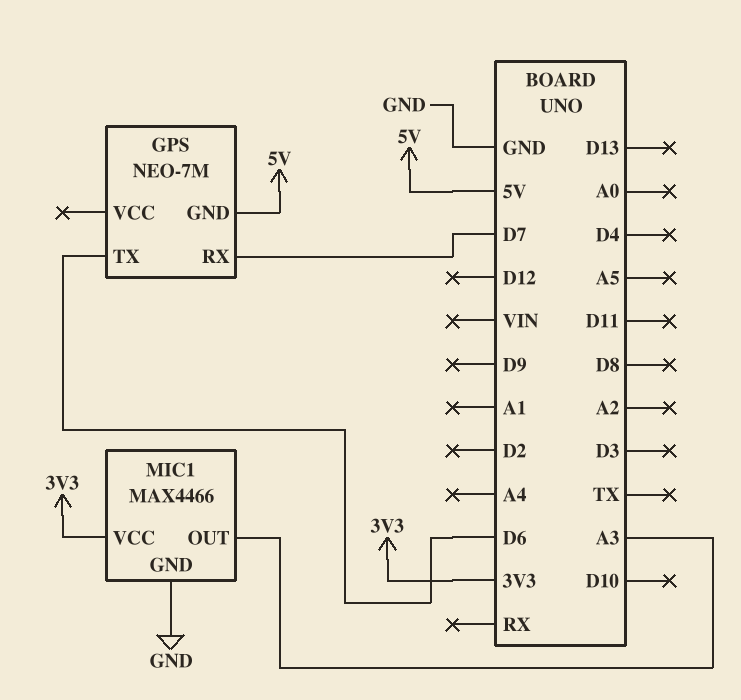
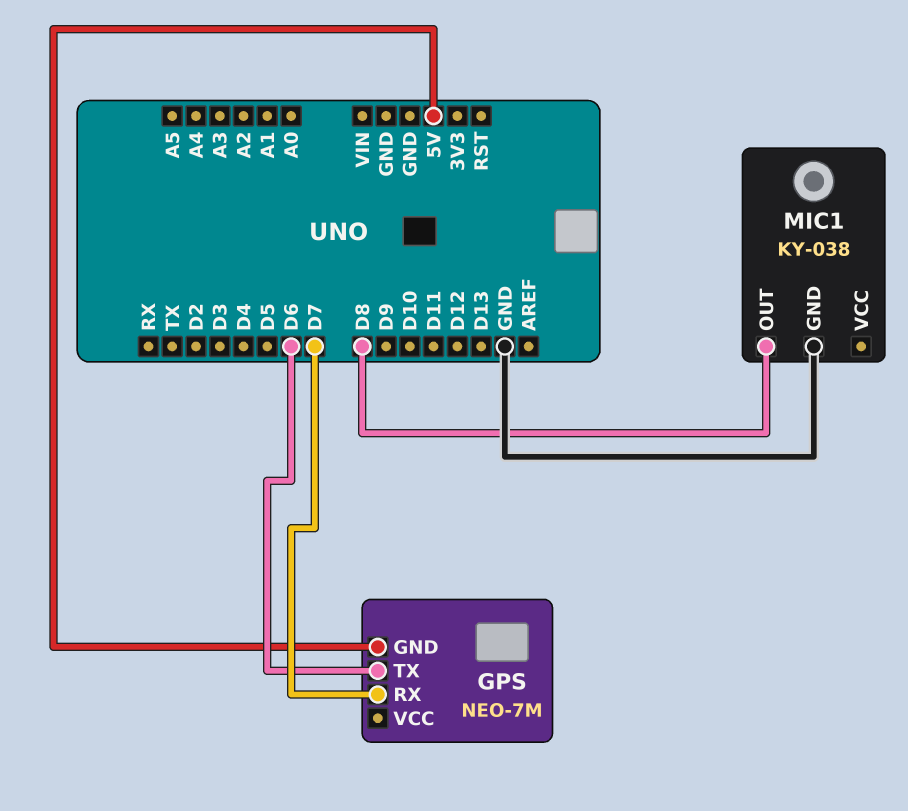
MIC1: MAX4466 -> KY-038
MIC1 pin OUT: A3 -> D8
MIC1 pin VCC: 3V3 -> none

